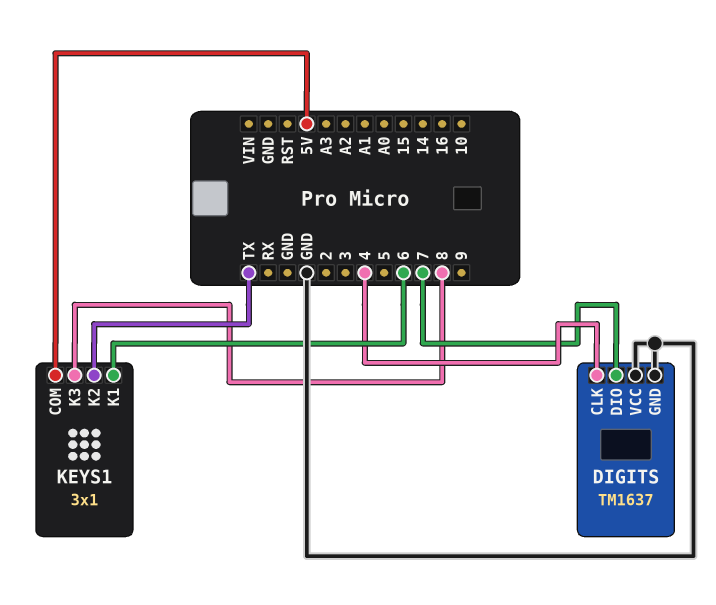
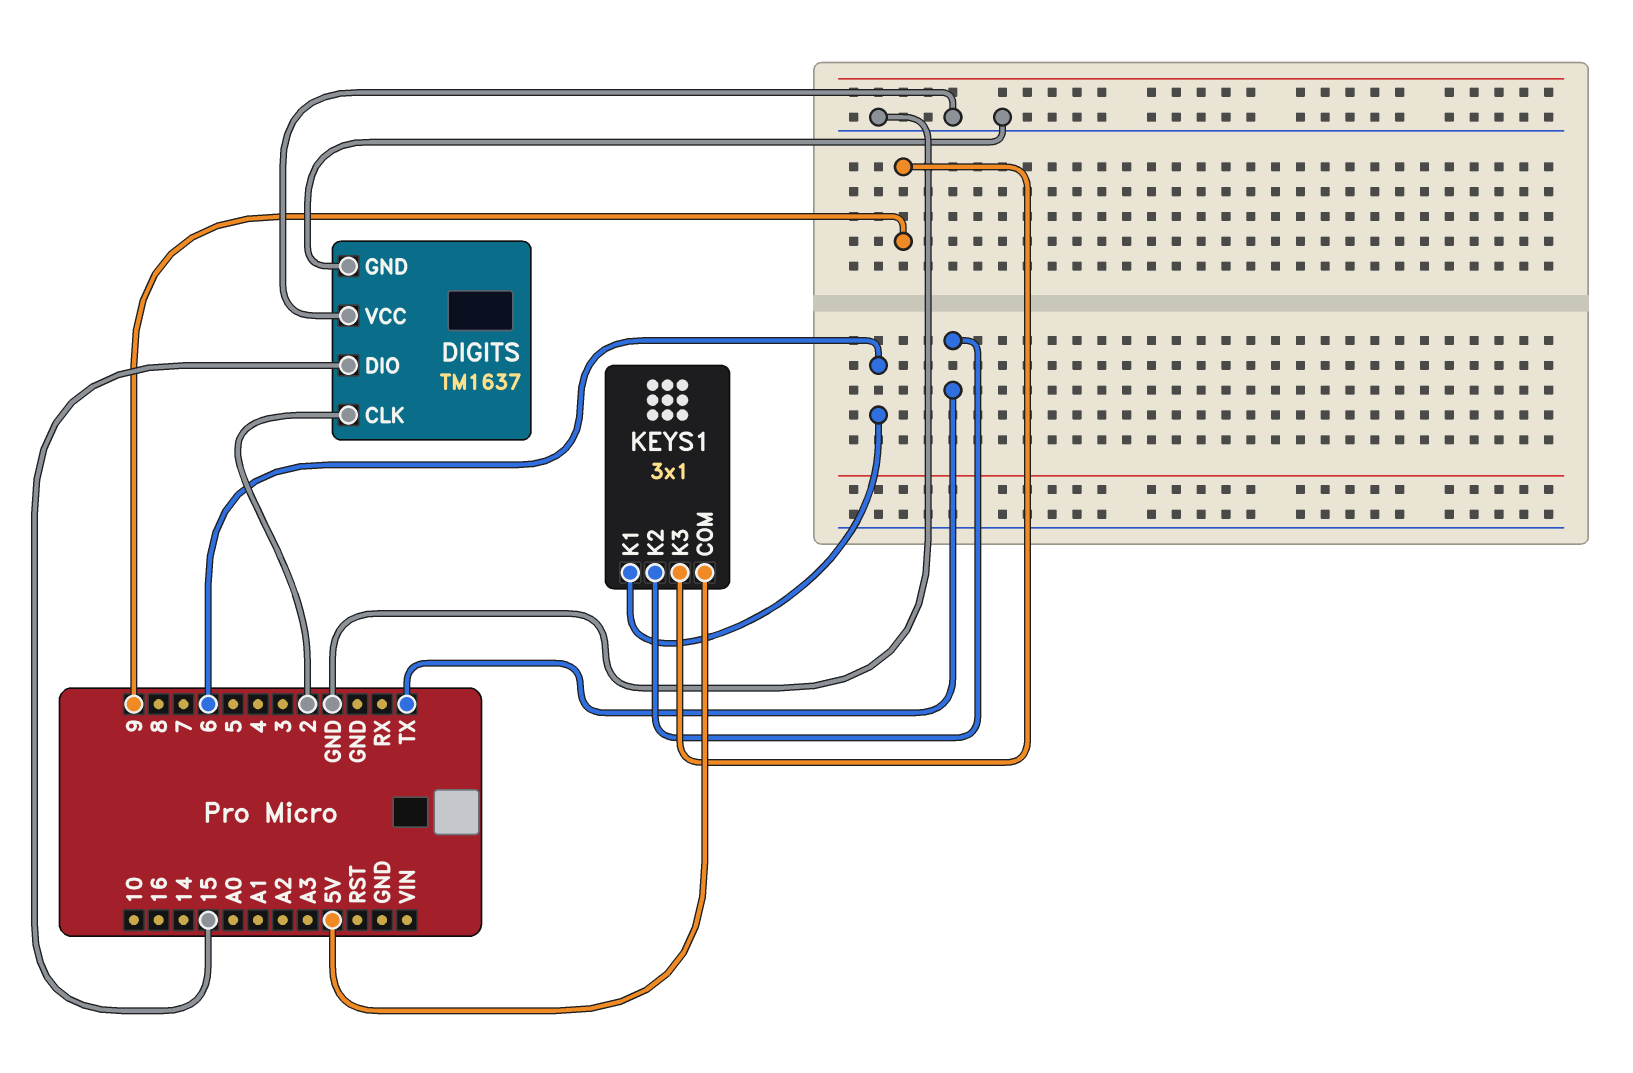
DIGITS pin CLK: 4 -> 2
DIGITS pin DIO: 7 -> 15
KEYS1 pin K3: 8 -> 9

